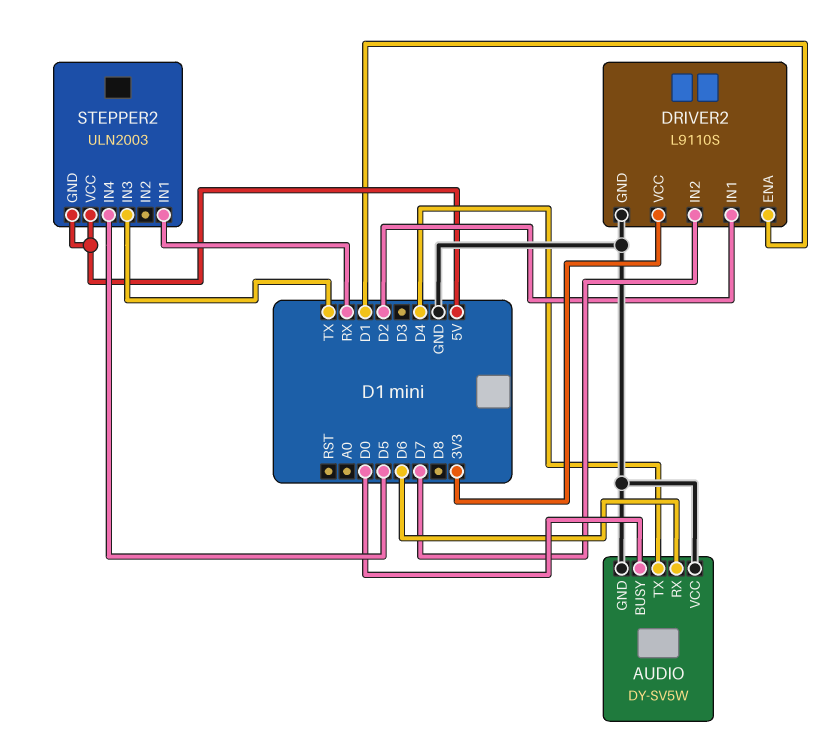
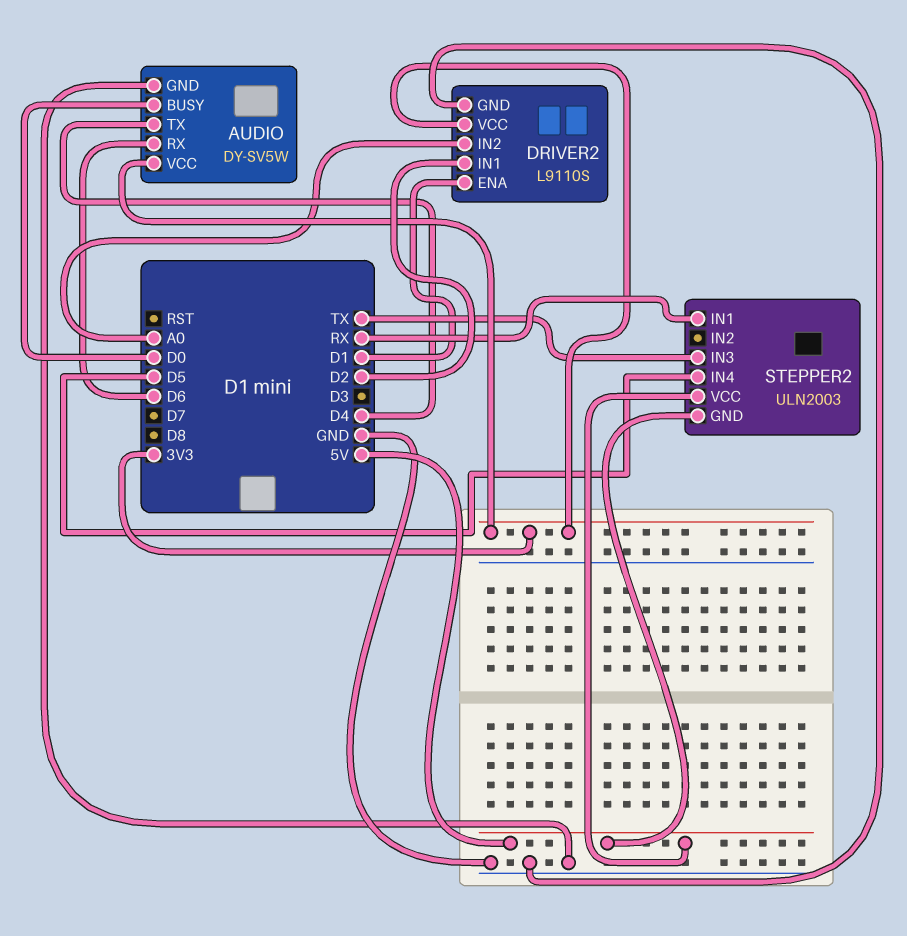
AUDIO pin VCC: GND -> 3V3
DRIVER2 pin IN2: D7 -> A0

